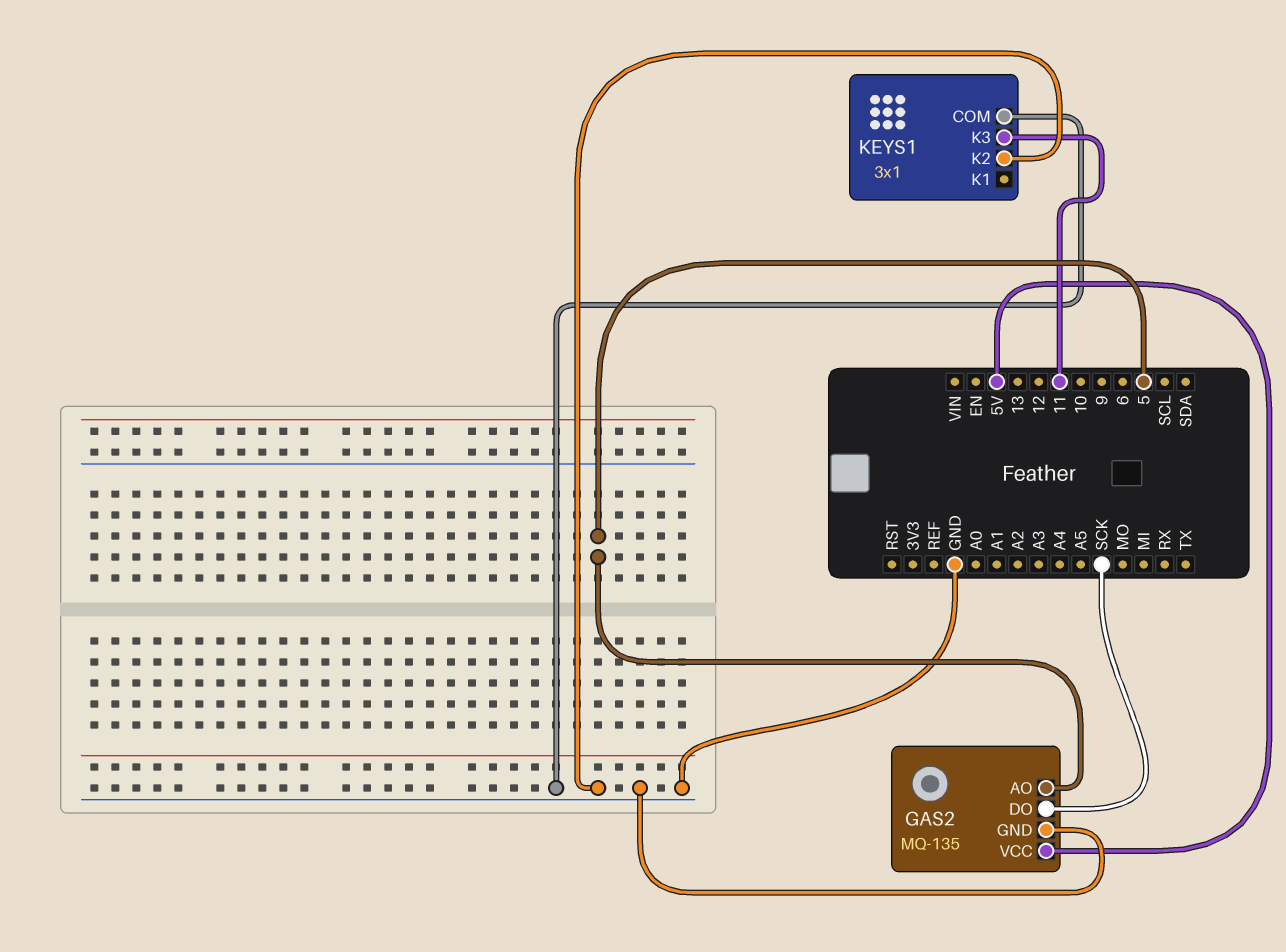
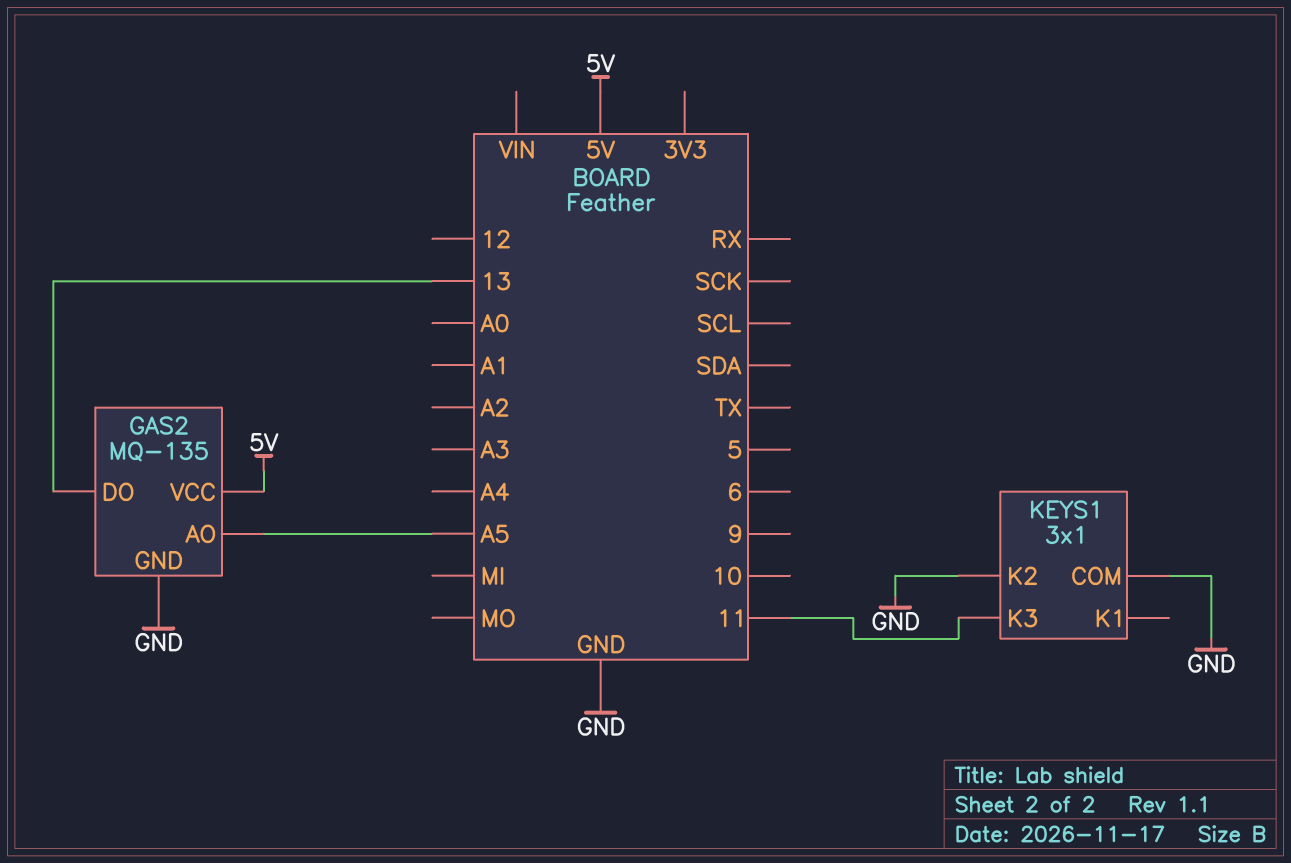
GAS2 pin AO: 5 -> A5
GAS2 pin DO: SCK -> 13

